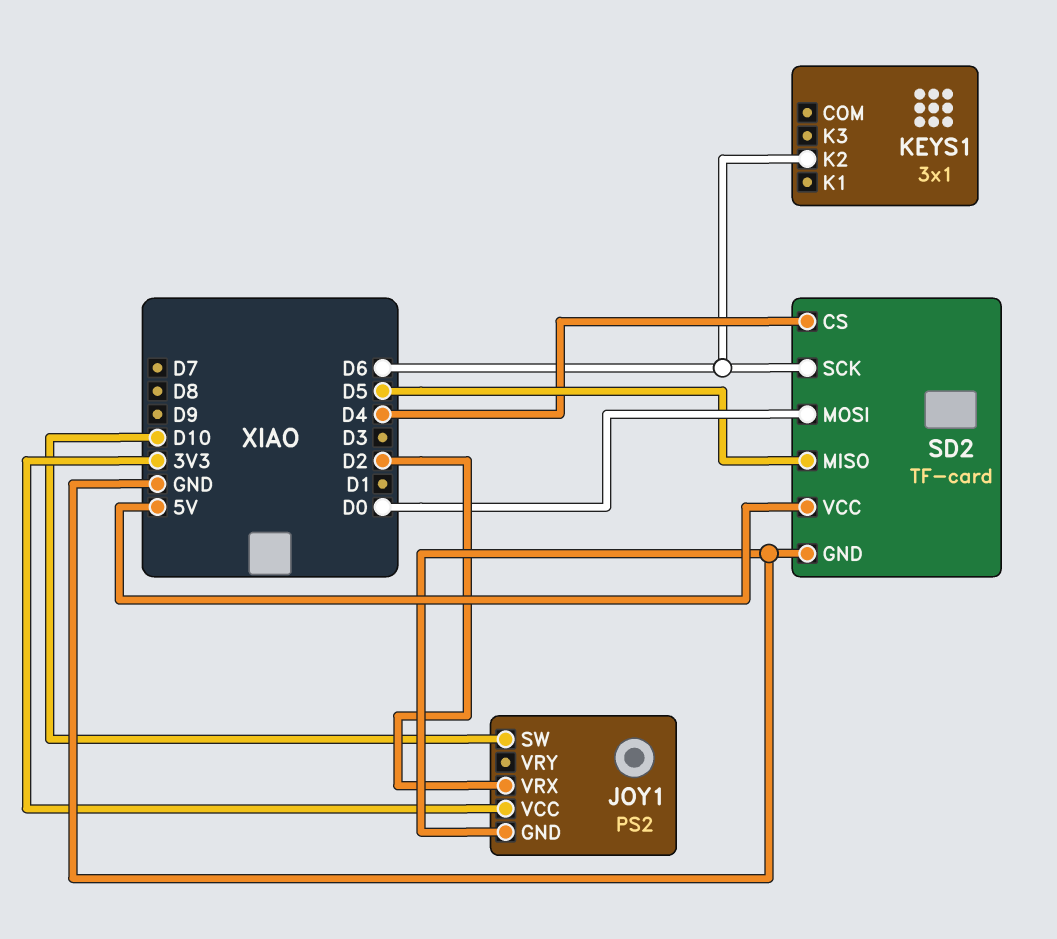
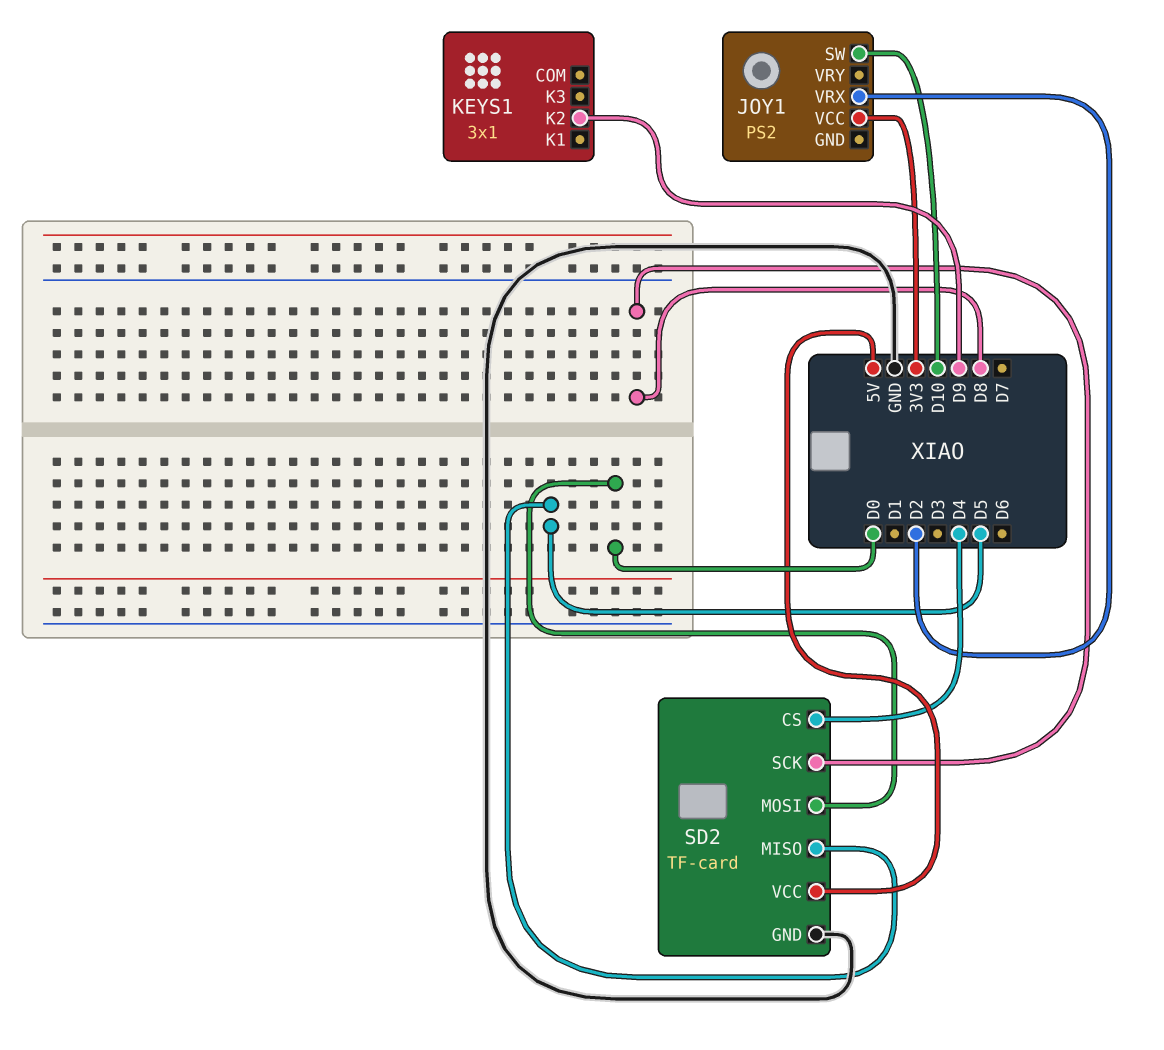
JOY1 pin GND: GND -> none
KEYS1 pin K2: D6 -> D9
SD2 pin SCK: D6 -> D8

